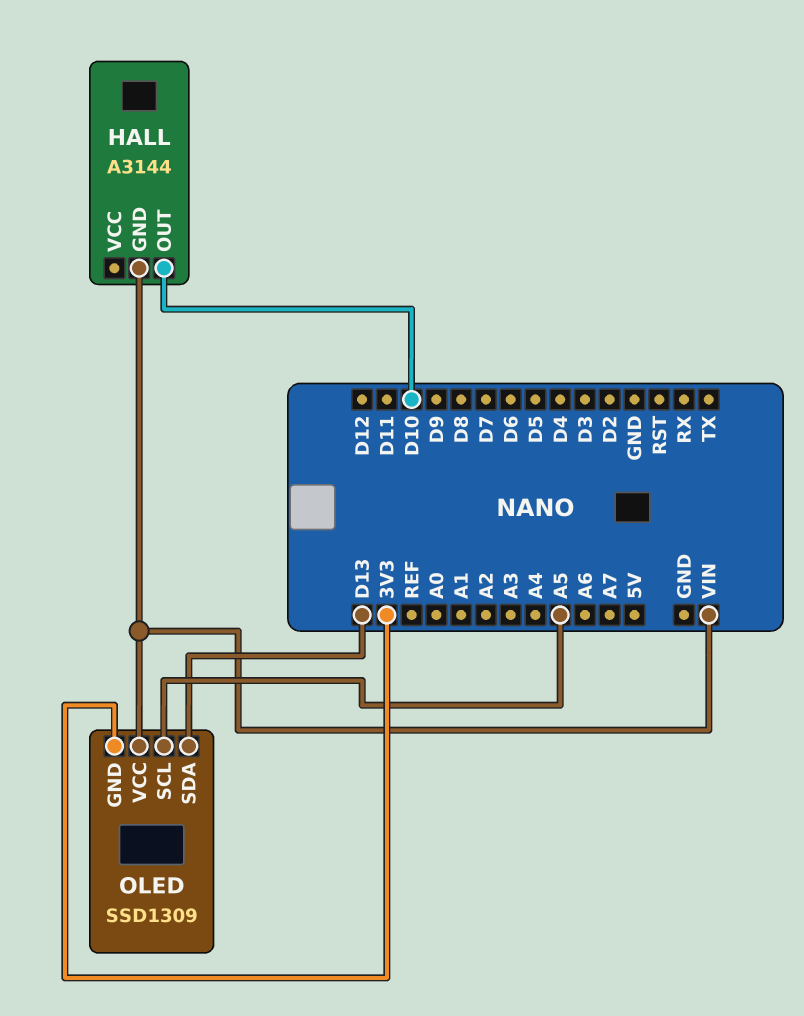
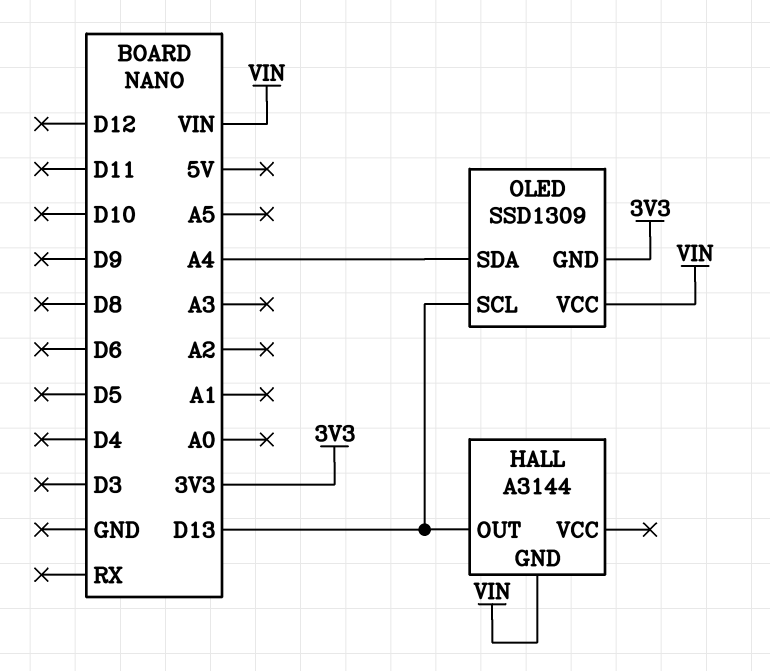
HALL pin OUT: D10 -> D13
OLED pin SCL: A5 -> D13
OLED pin SDA: D13 -> A4

